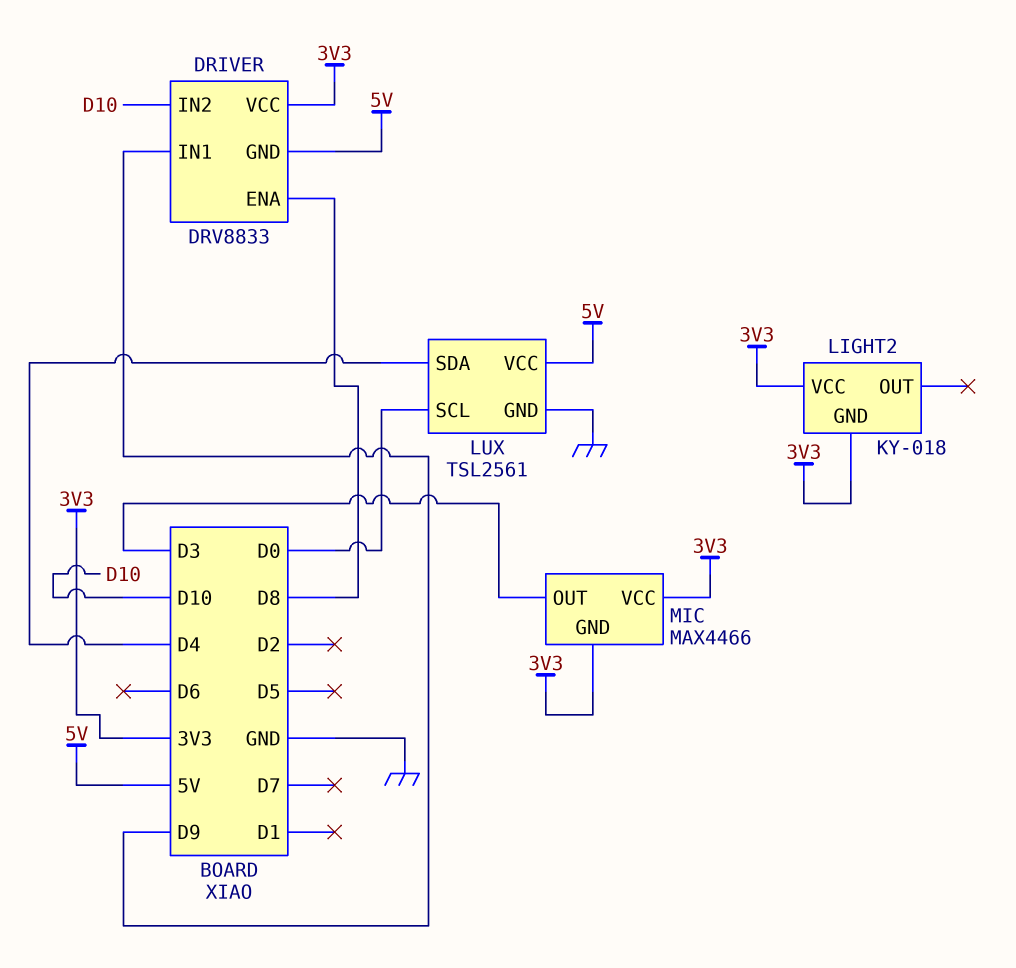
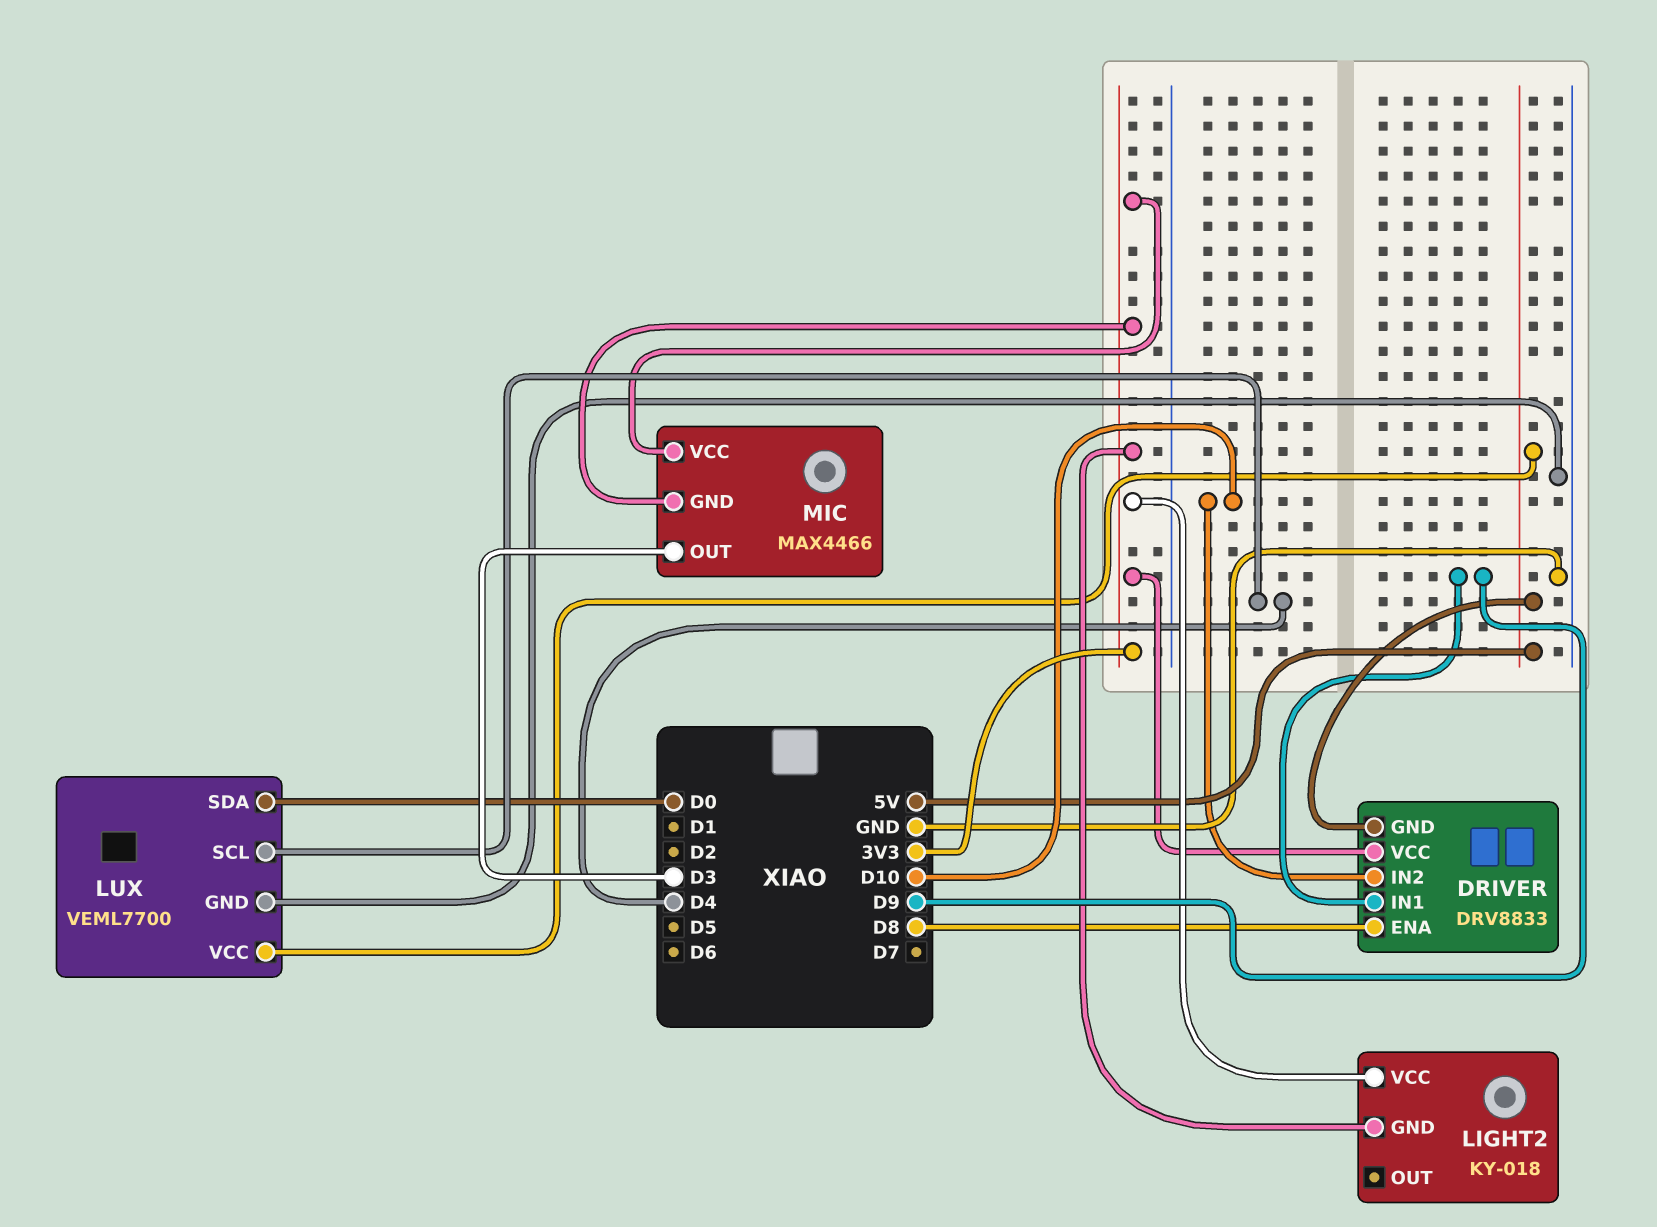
LUX: TSL2561 -> VEML7700
LUX pin SCL: D0 -> D4
LUX pin SDA: D4 -> D0

